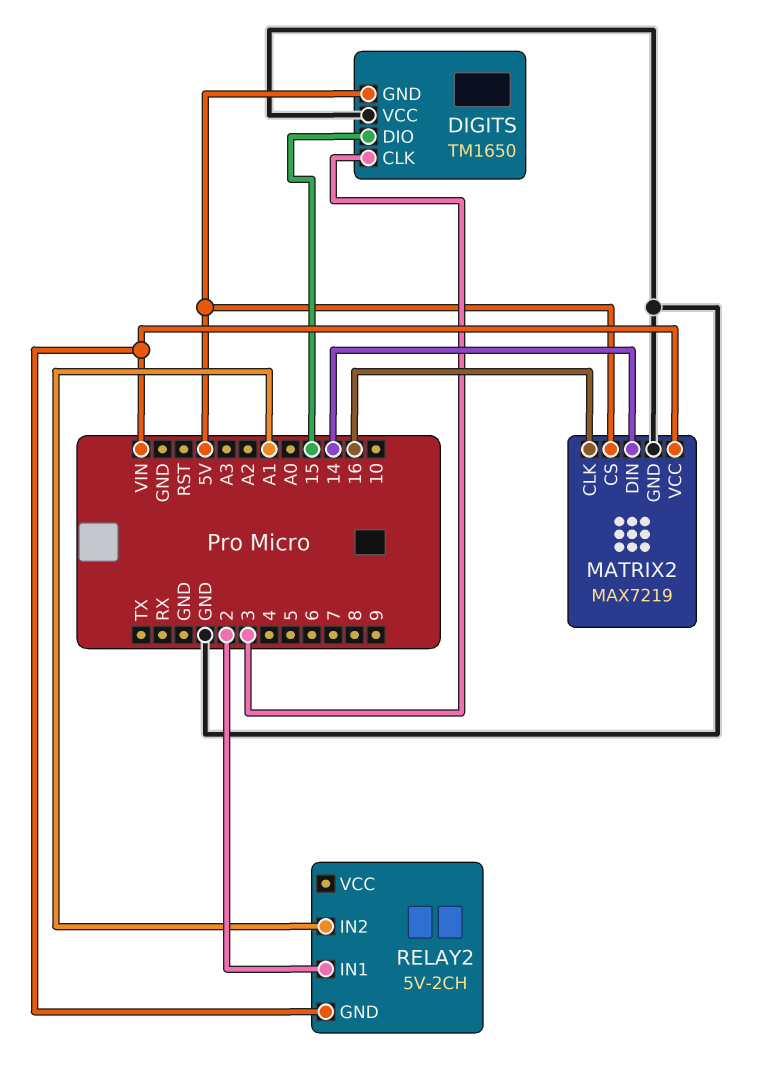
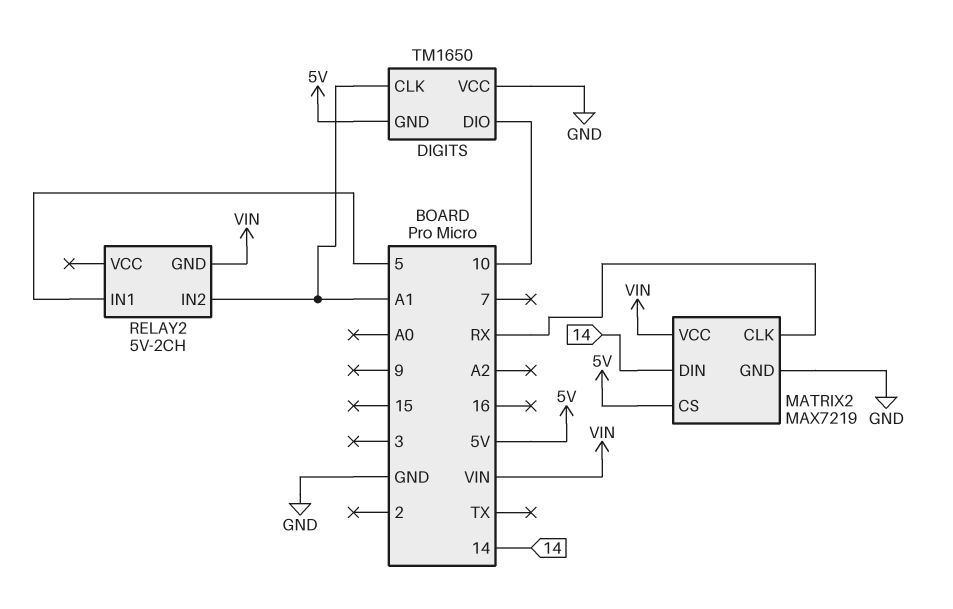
DIGITS pin CLK: 3 -> A1
DIGITS pin DIO: 15 -> 10
MATRIX2 pin CLK: 16 -> RX
RELAY2 pin IN1: 2 -> 5

